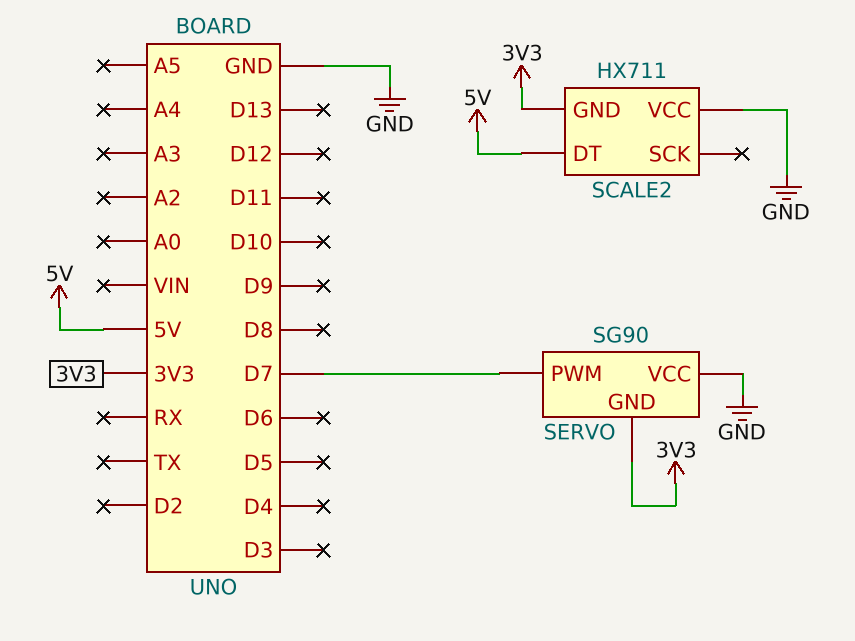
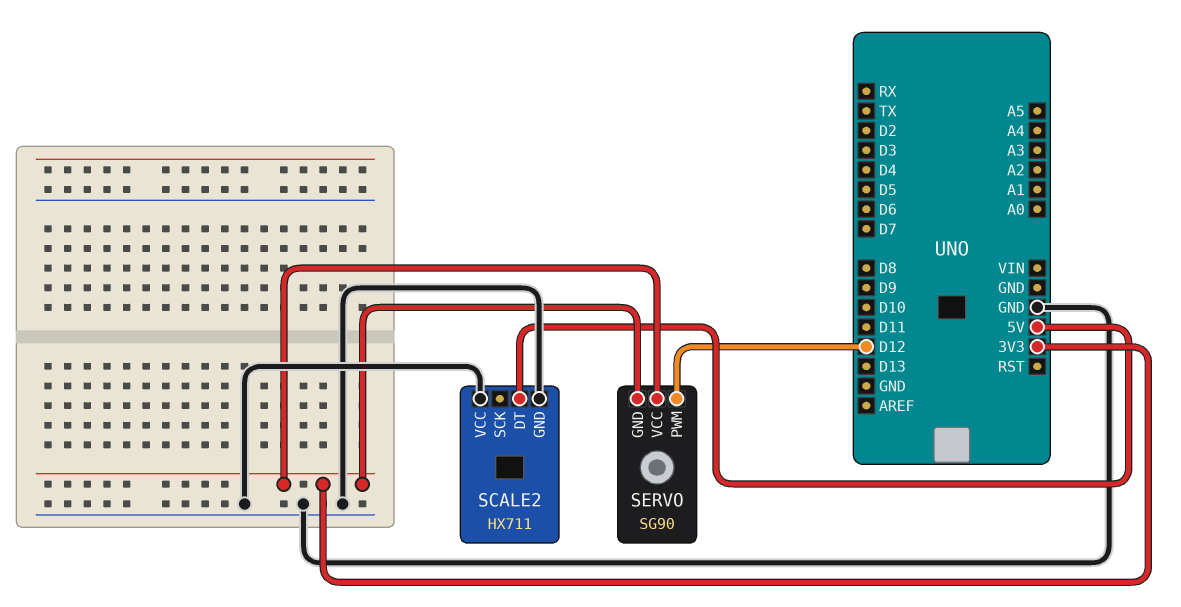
SCALE2 pin GND: 3V3 -> GND
SERVO pin PWM: D7 -> D12
SERVO pin VCC: GND -> 3V3

